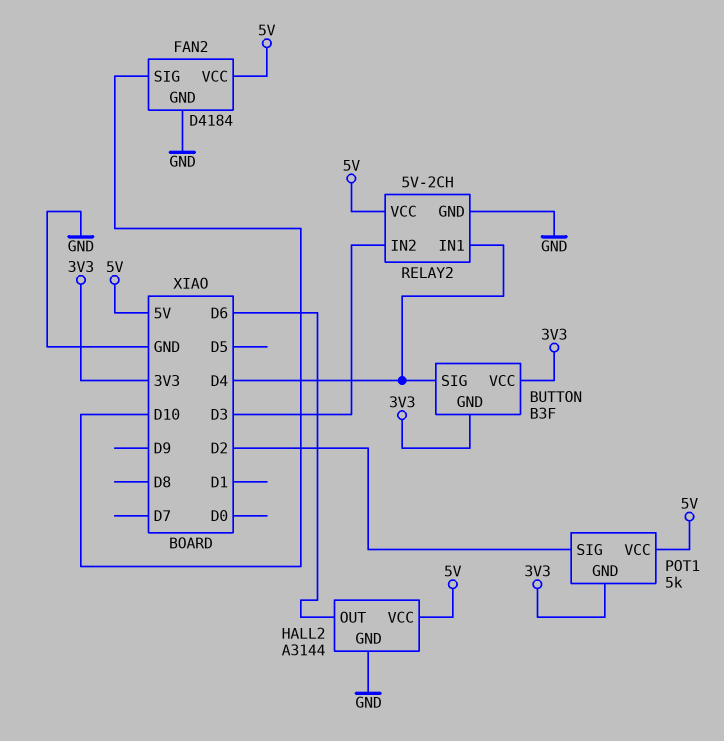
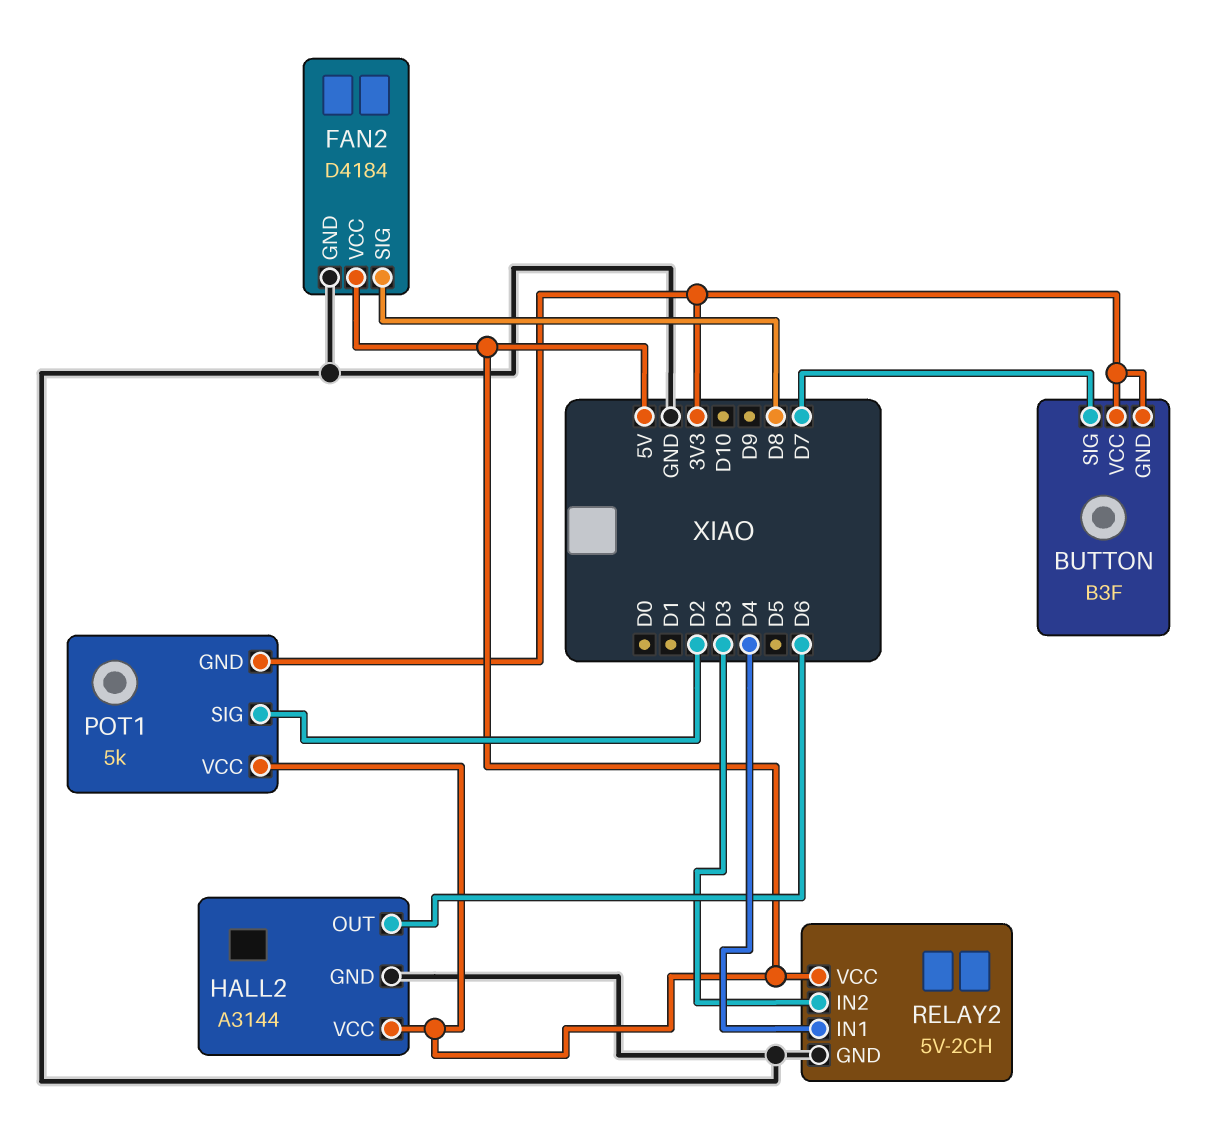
BUTTON pin SIG: D4 -> D7
FAN2 pin SIG: D10 -> D8

